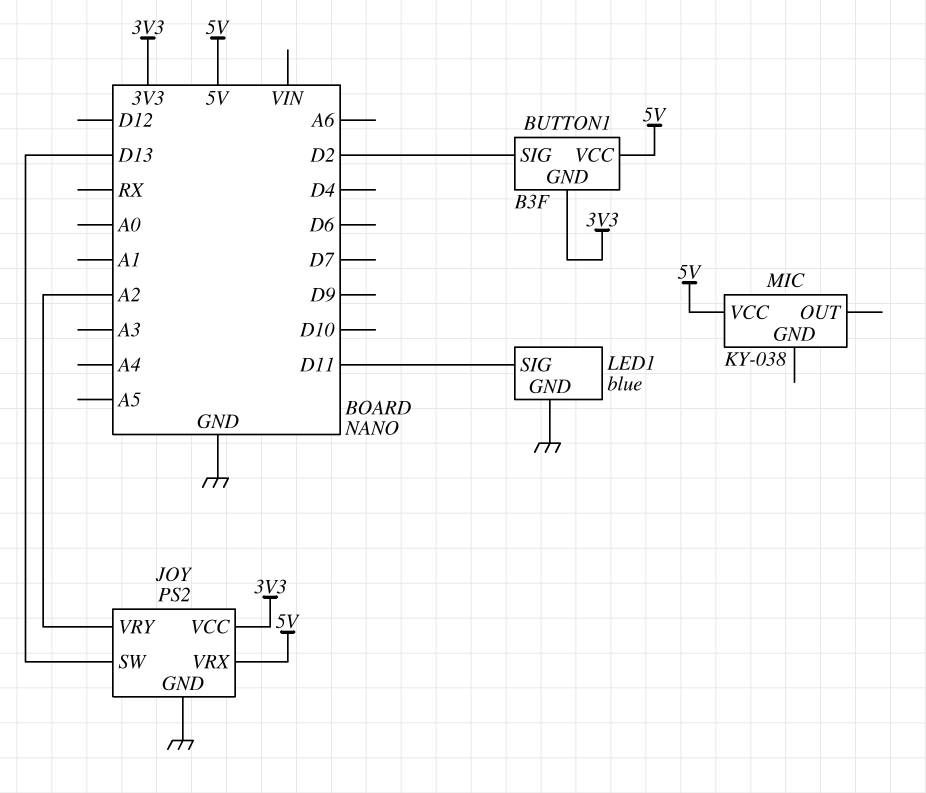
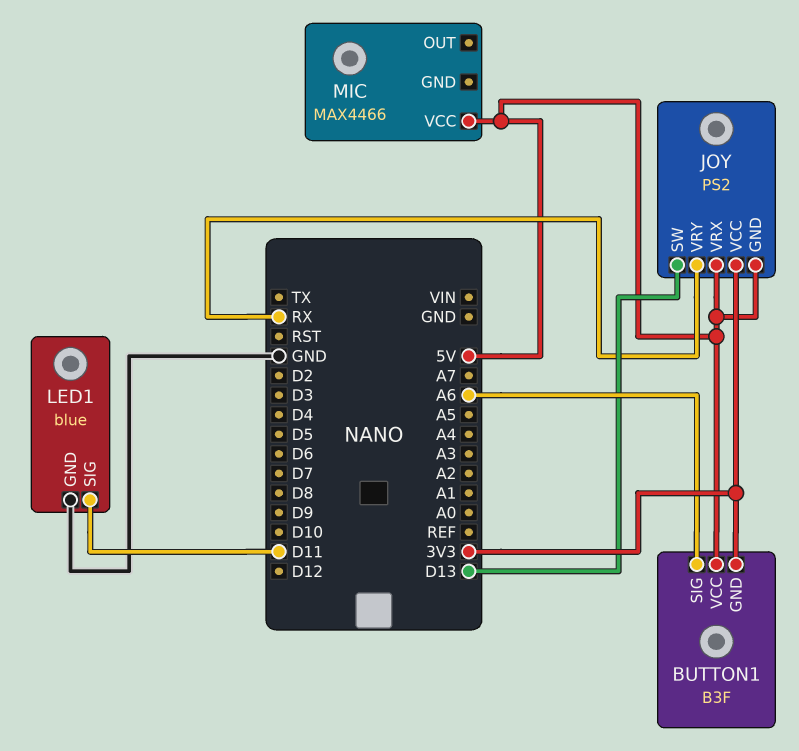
BUTTON1 pin SIG: D2 -> A6
JOY pin GND: GND -> 5V
JOY pin VRY: A2 -> RX
MIC: KY-038 -> MAX4466

